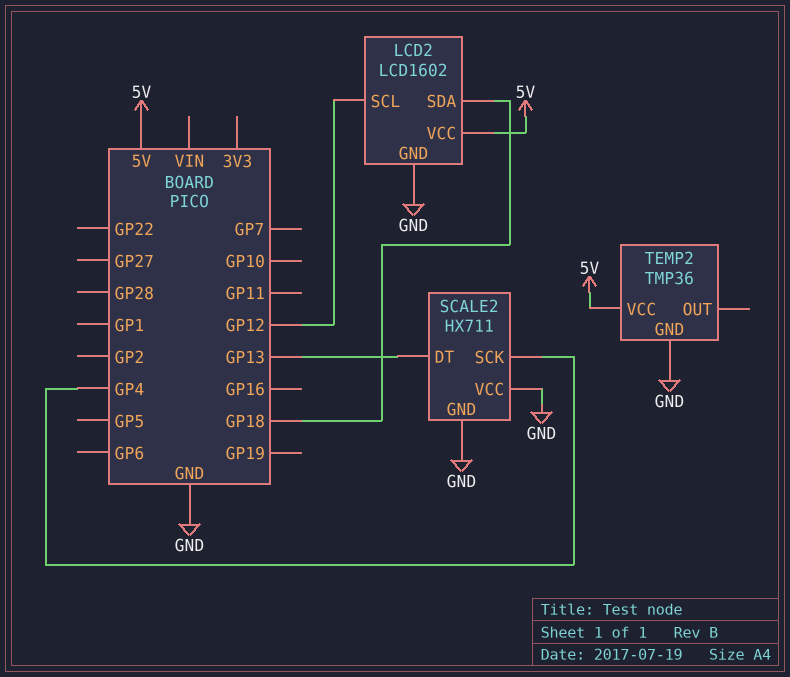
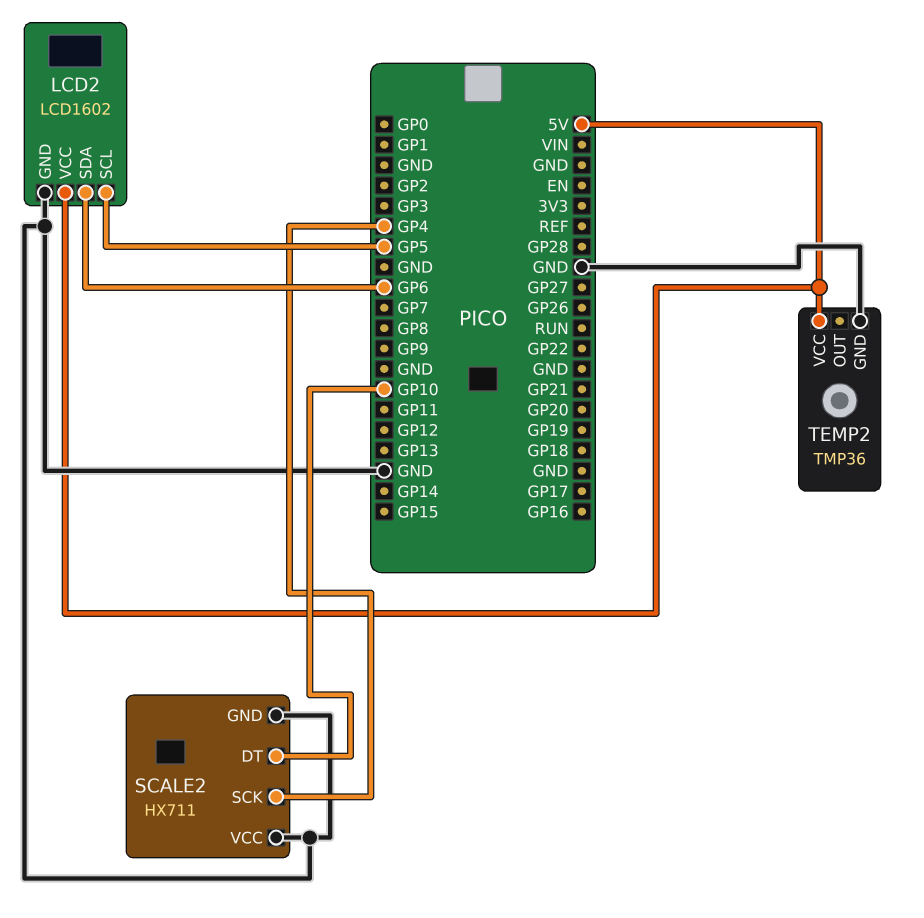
LCD2 pin SCL: GP12 -> GP5
LCD2 pin SDA: GP18 -> GP6
SCALE2 pin DT: GP13 -> GP10

